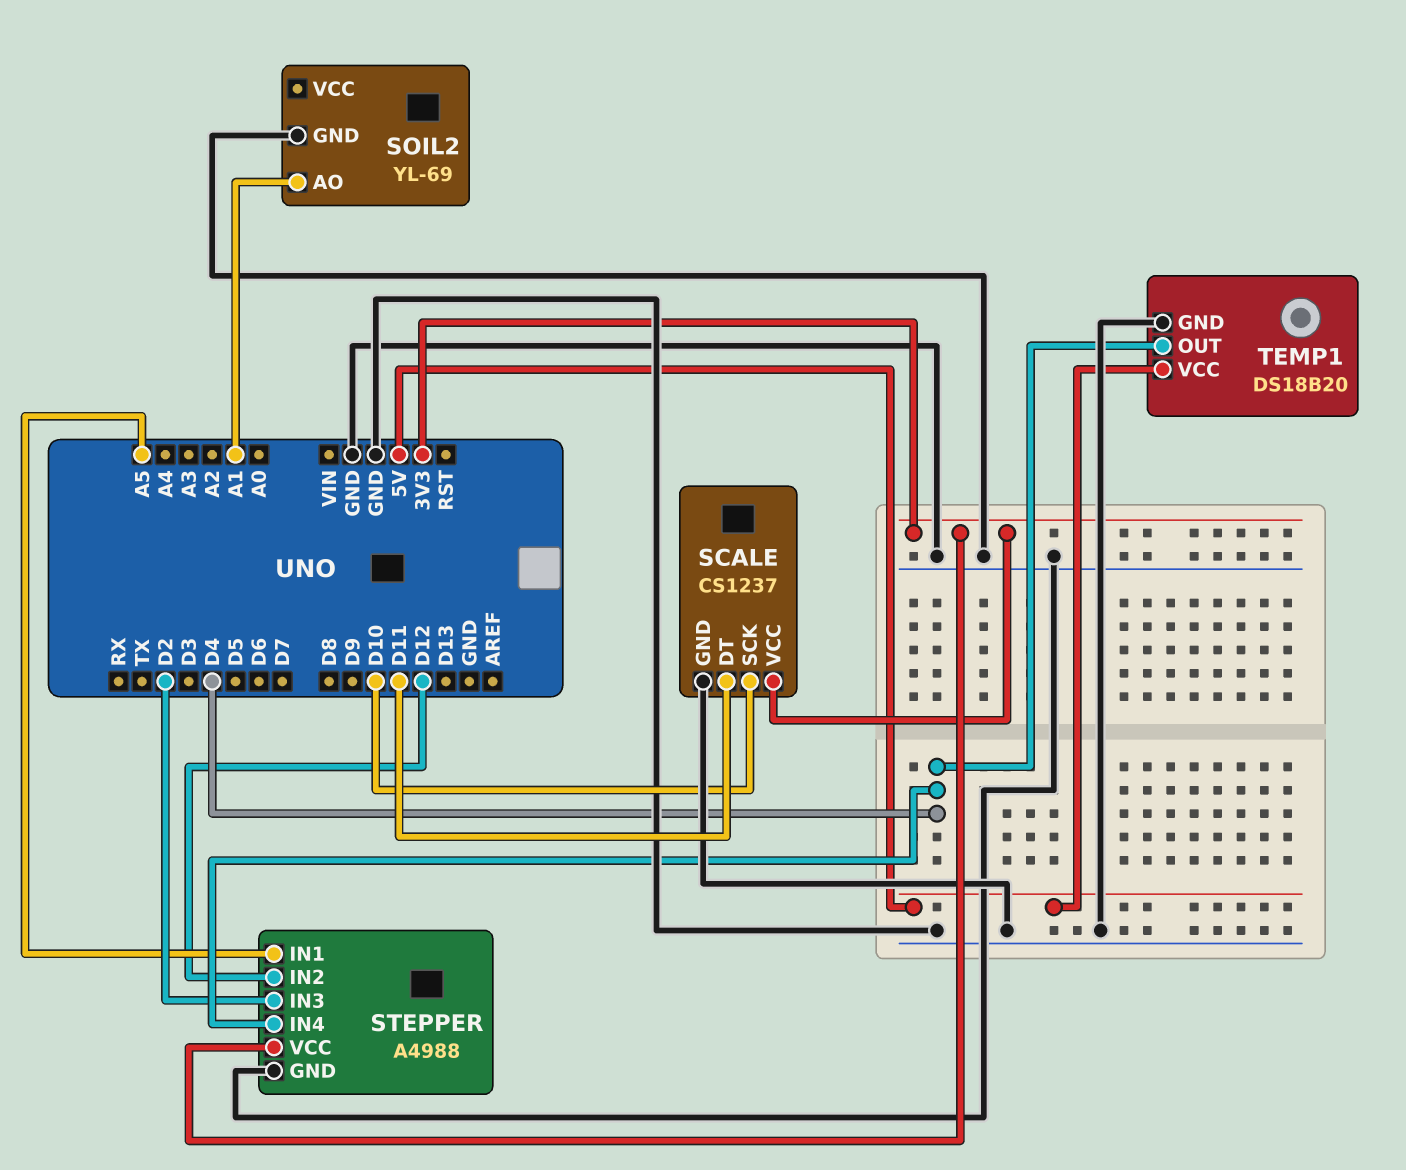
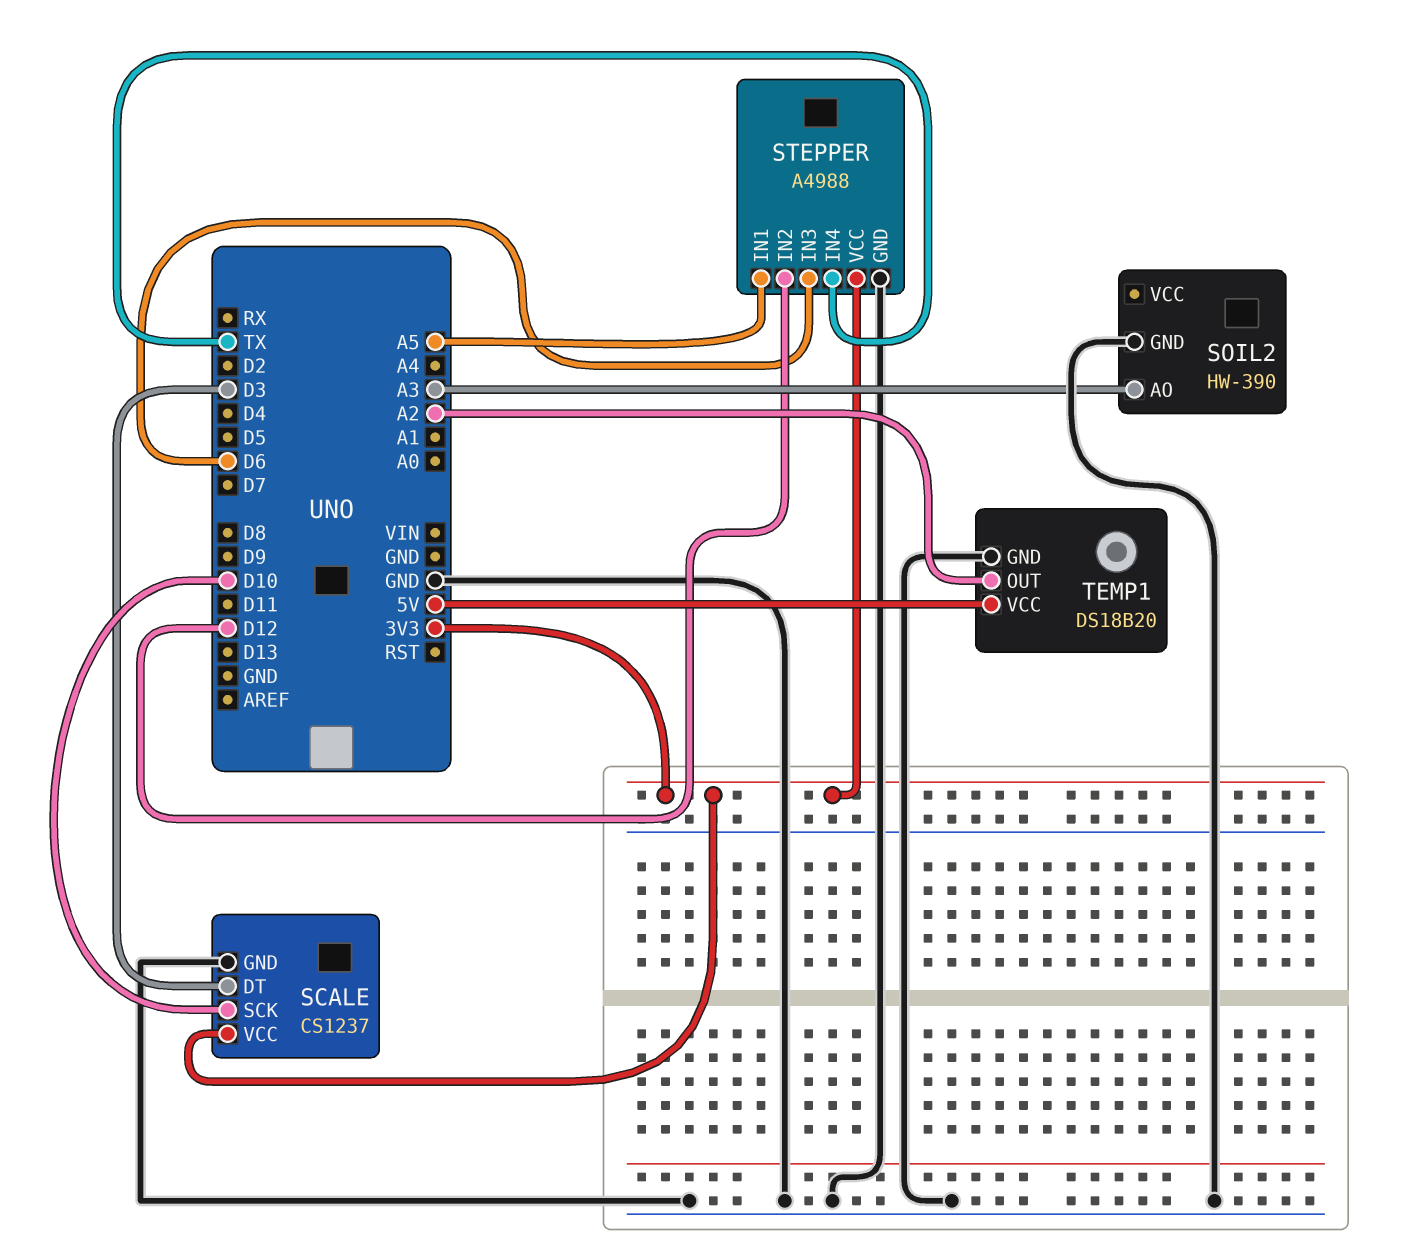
SCALE pin DT: D11 -> D3
SOIL2: YL-69 -> HW-390
SOIL2 pin AO: A1 -> A3
STEPPER pin IN3: D2 -> D6
STEPPER pin IN4: D4 -> TX
TEMP1 pin OUT: D4 -> A2

